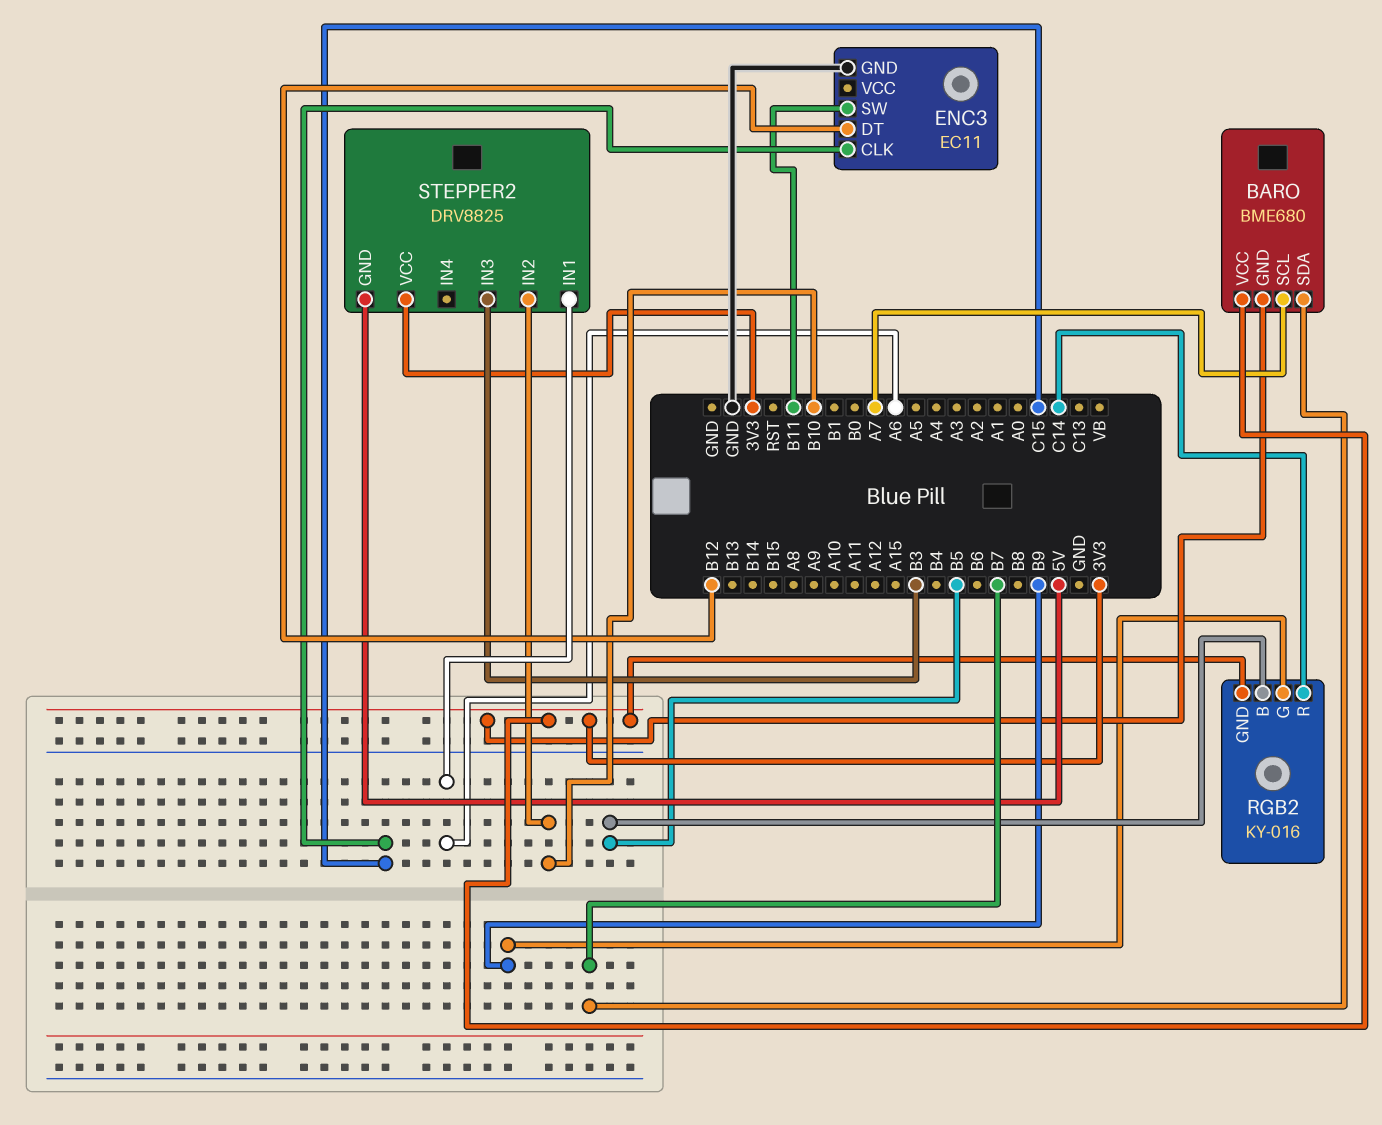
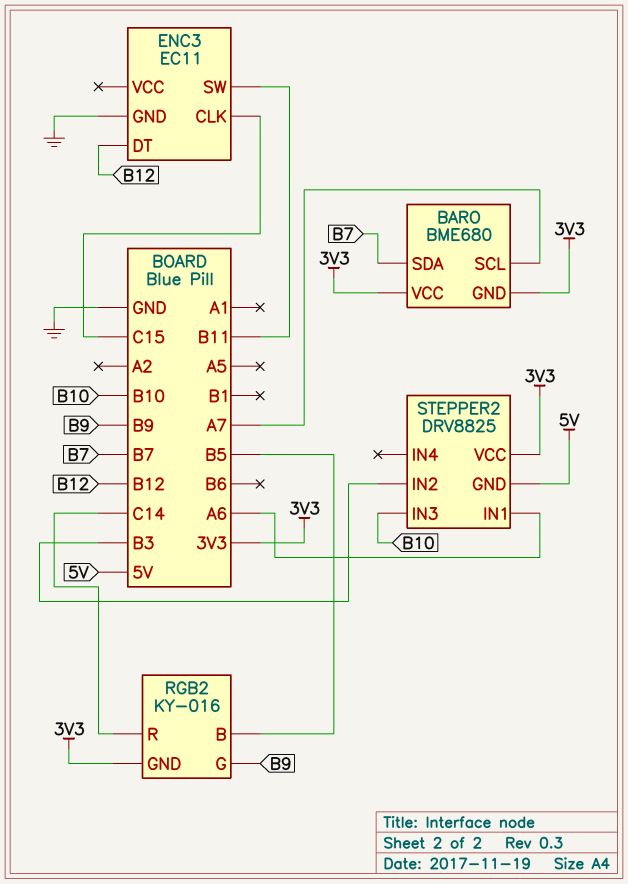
STEPPER2 pin IN2: B10 -> B3
STEPPER2 pin IN3: B3 -> B10

